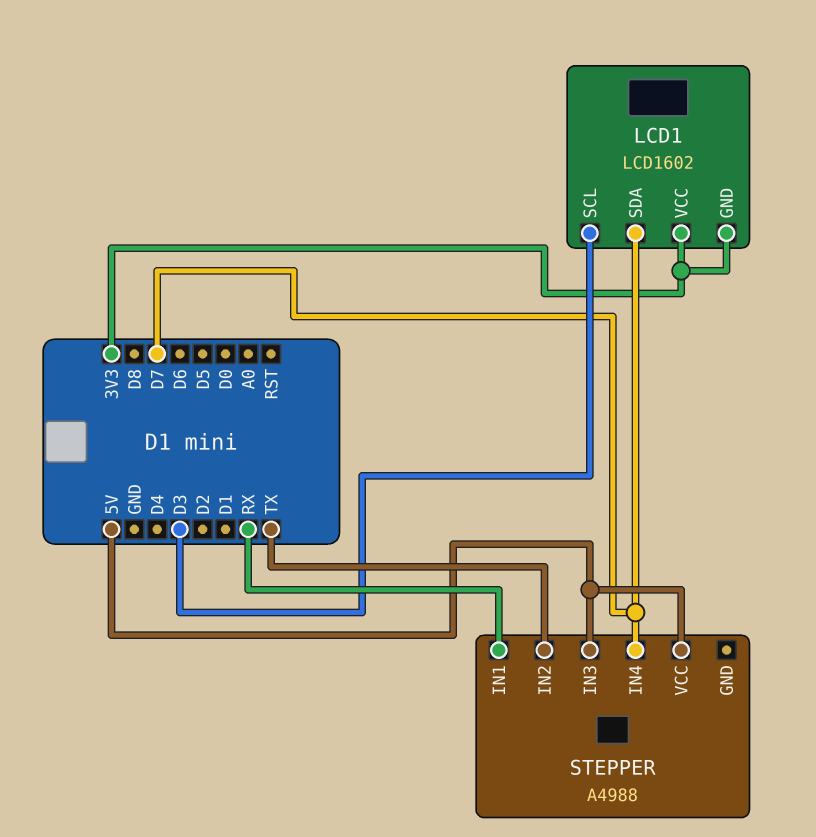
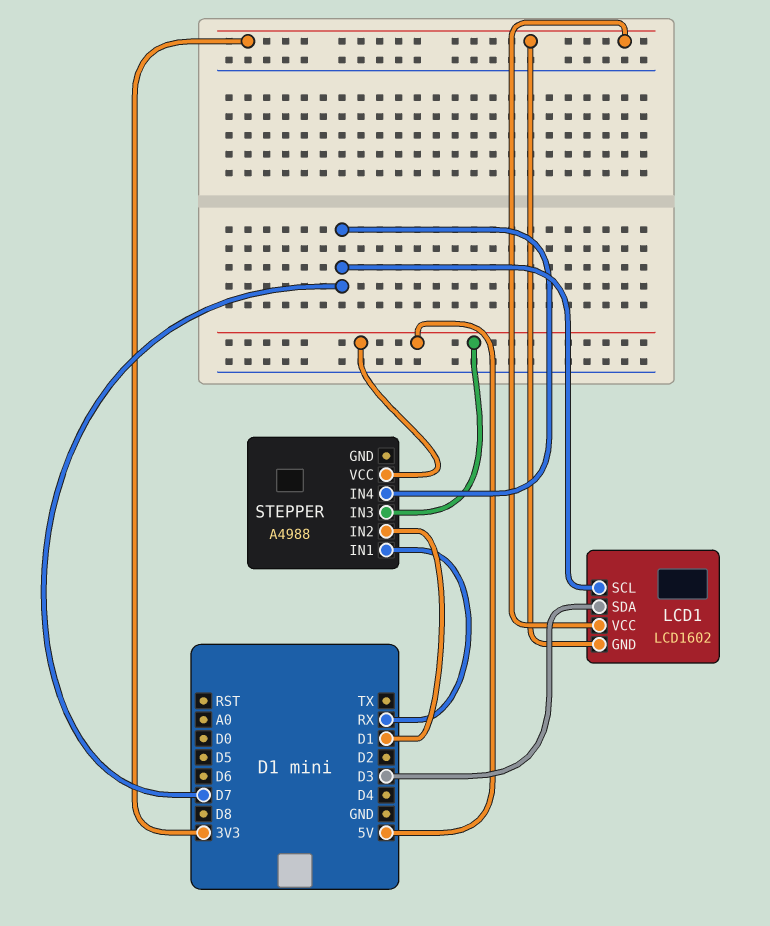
LCD1 pin SCL: D3 -> D7
LCD1 pin SDA: D7 -> D3
STEPPER pin IN2: TX -> D1

